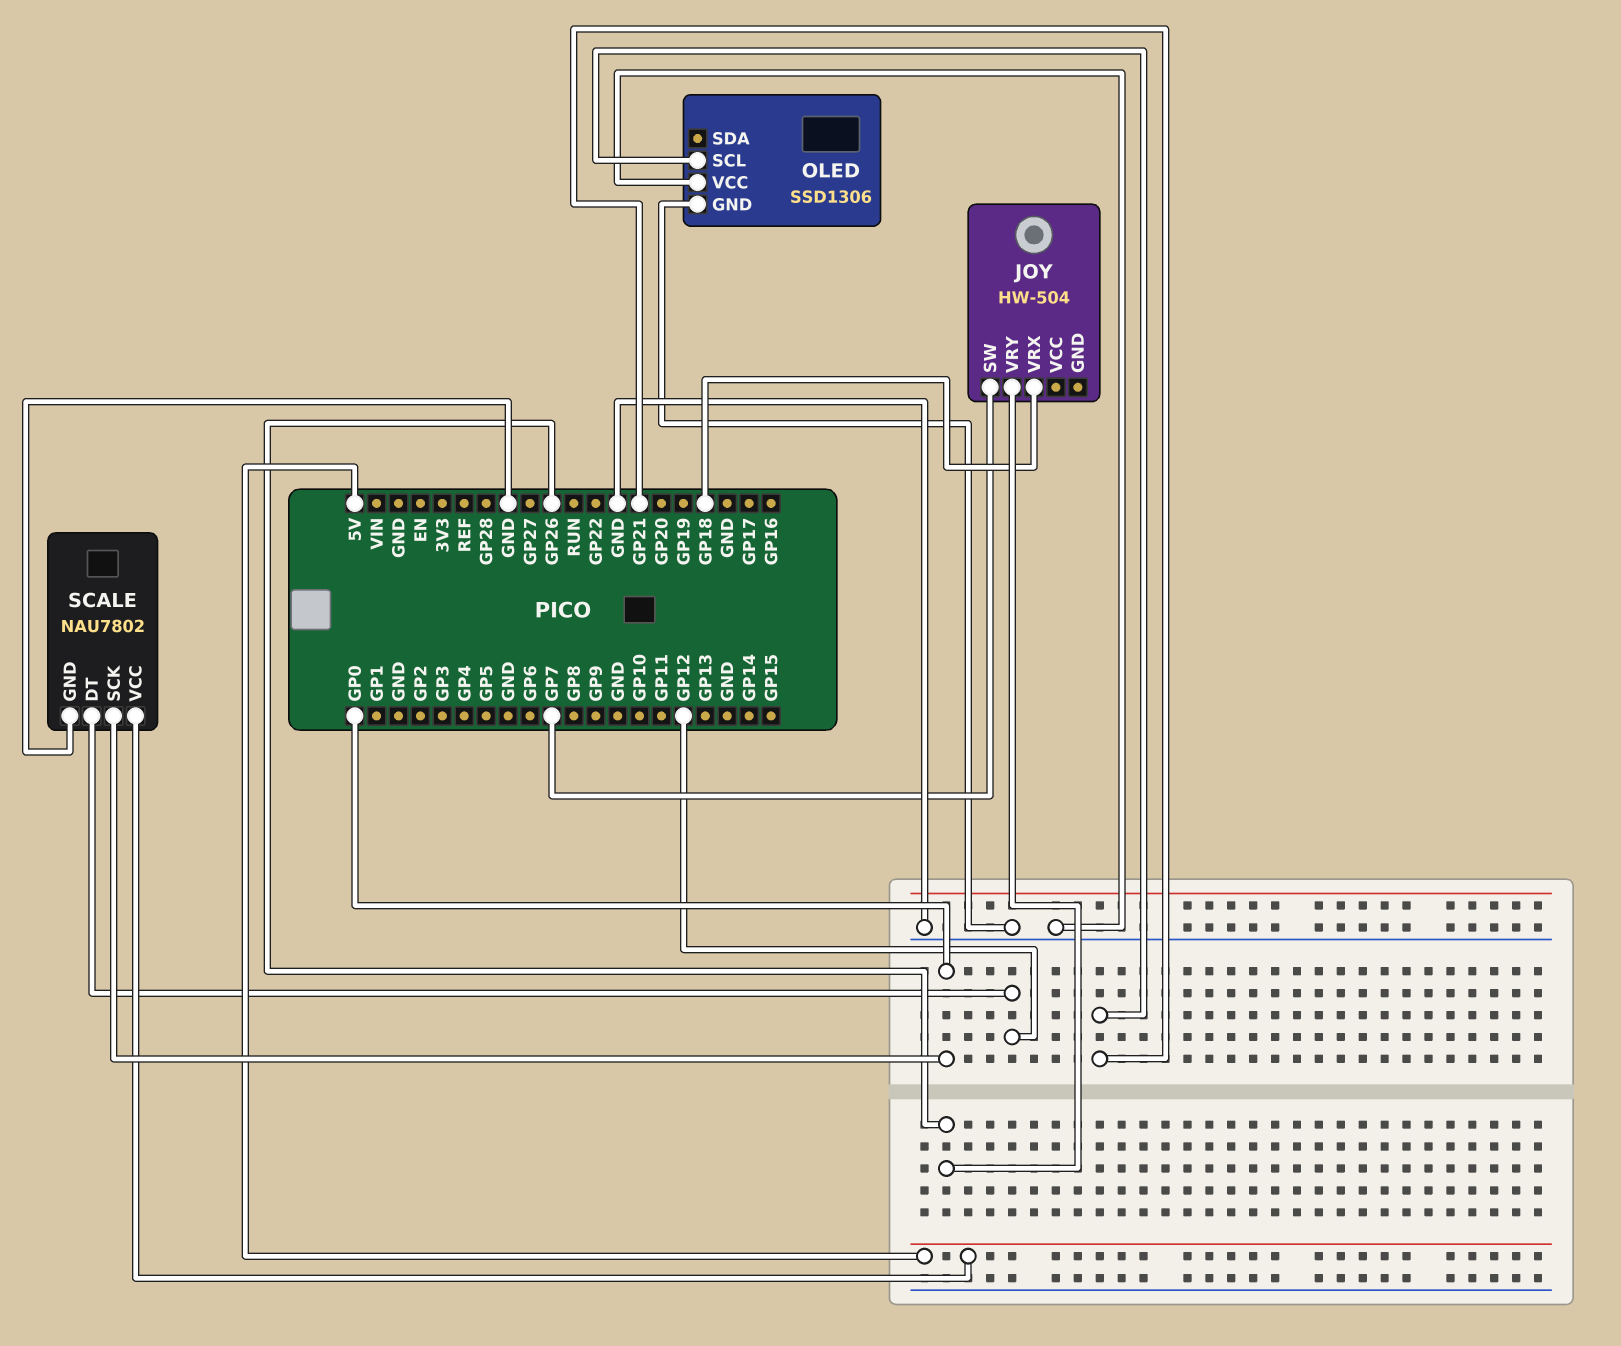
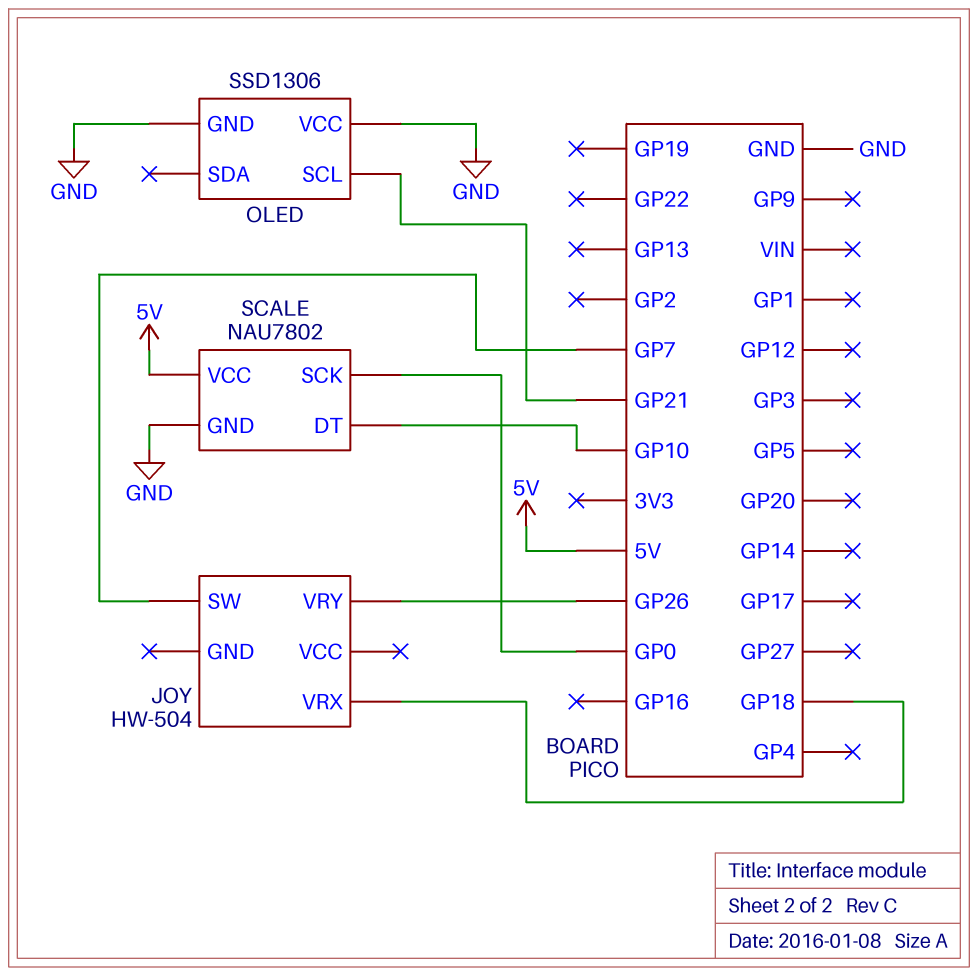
SCALE pin DT: GP12 -> GP10

